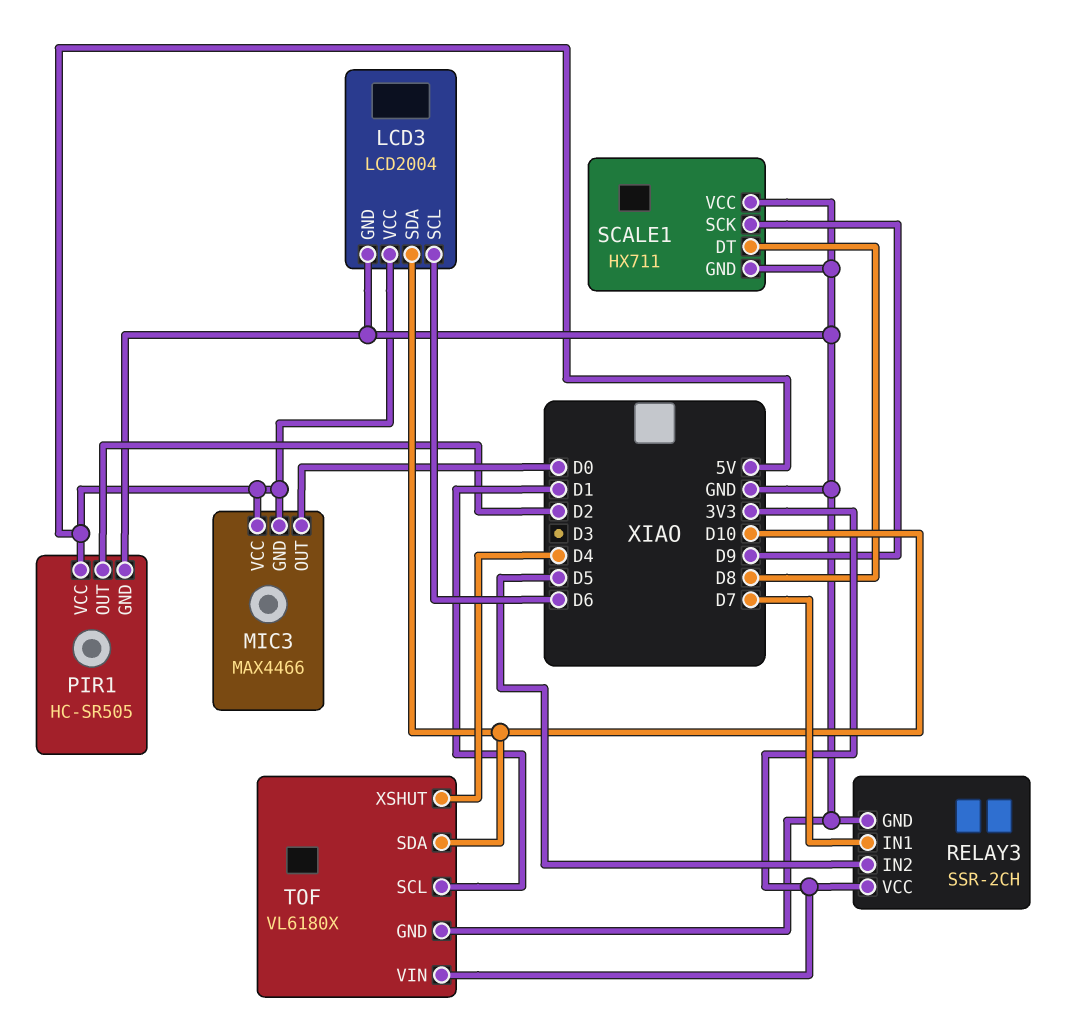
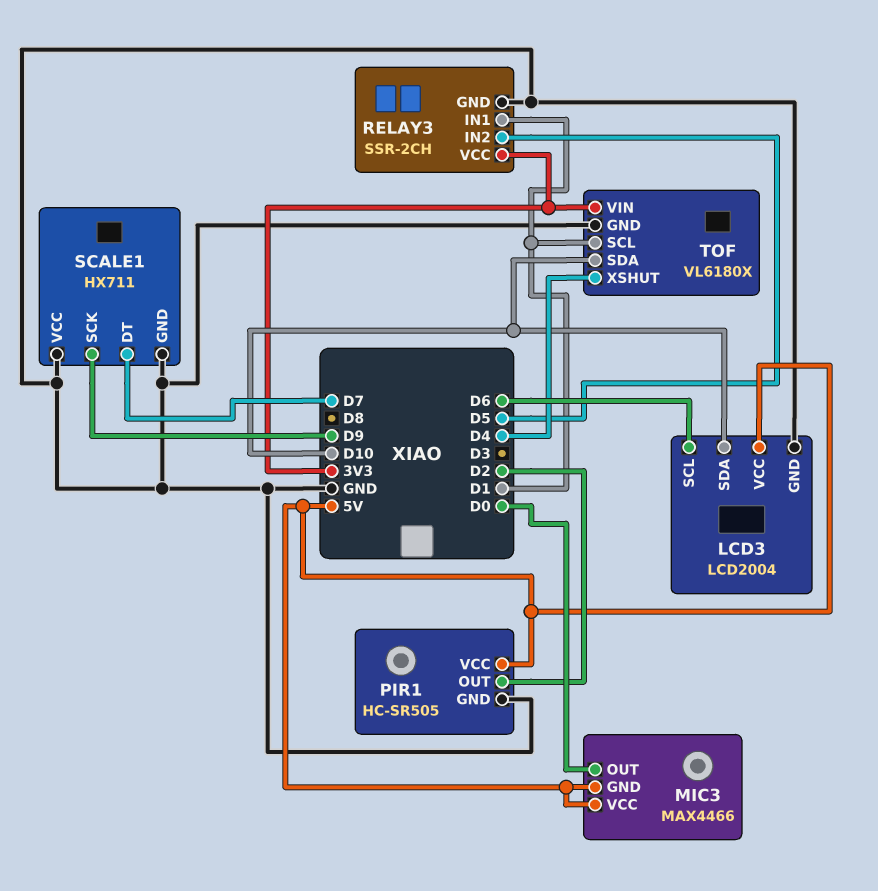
RELAY3 pin IN1: D7 -> D1
SCALE1 pin DT: D8 -> D7

